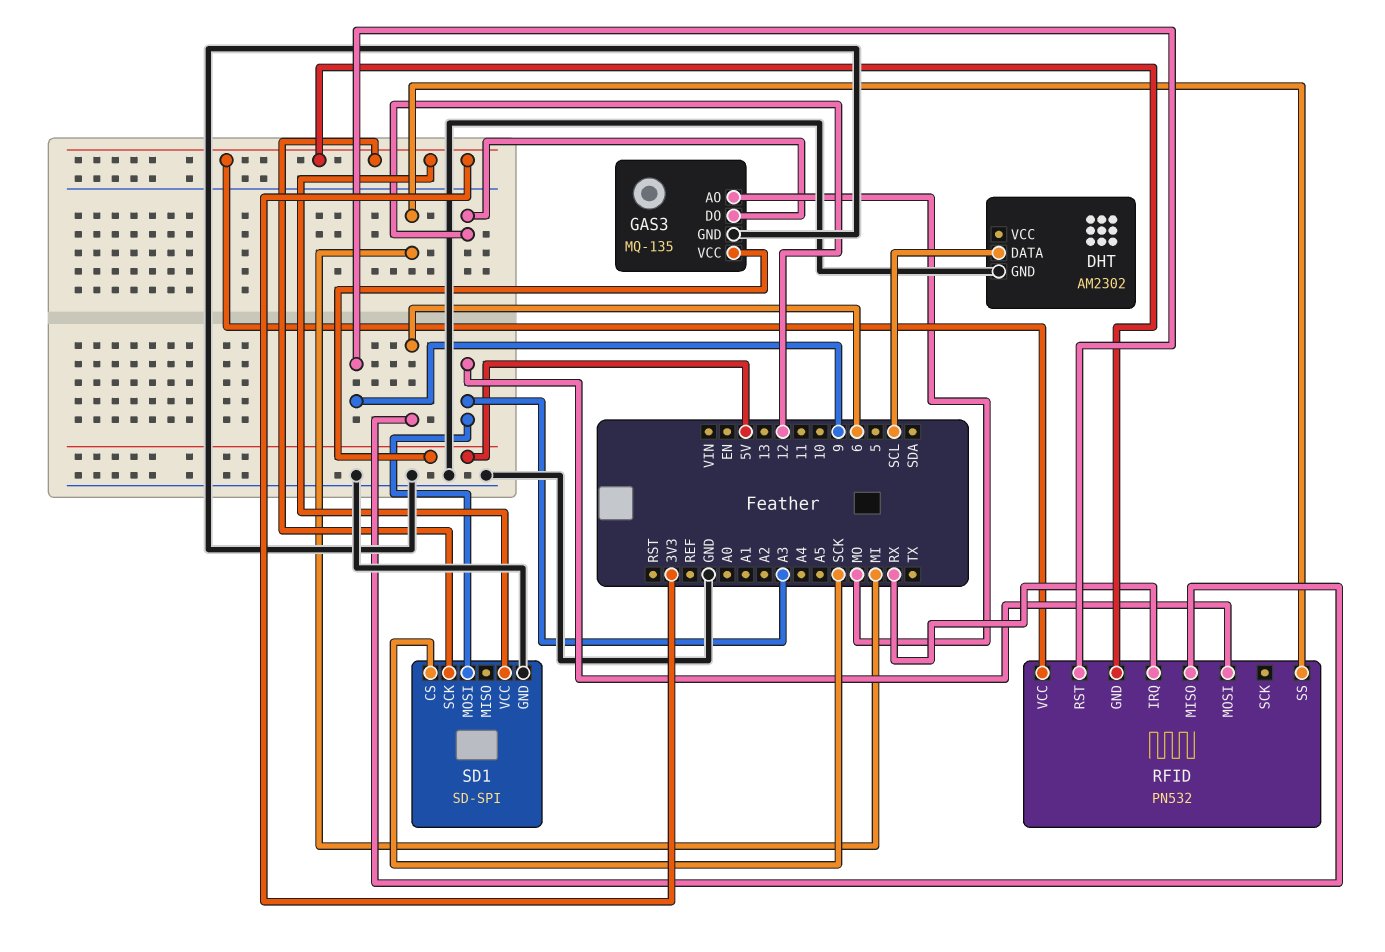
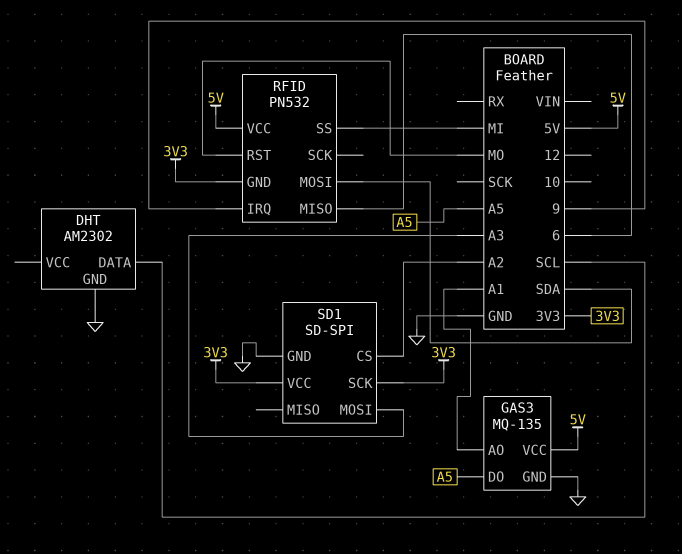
GAS3 pin AO: MO -> A1
GAS3 pin DO: 12 -> A5
RFID pin IRQ: RX -> 9
RFID pin MOSI: A3 -> SDA
RFID pin RST: 9 -> MO
RFID pin VCC: 3V3 -> 5V
SD1 pin CS: SCK -> A2

